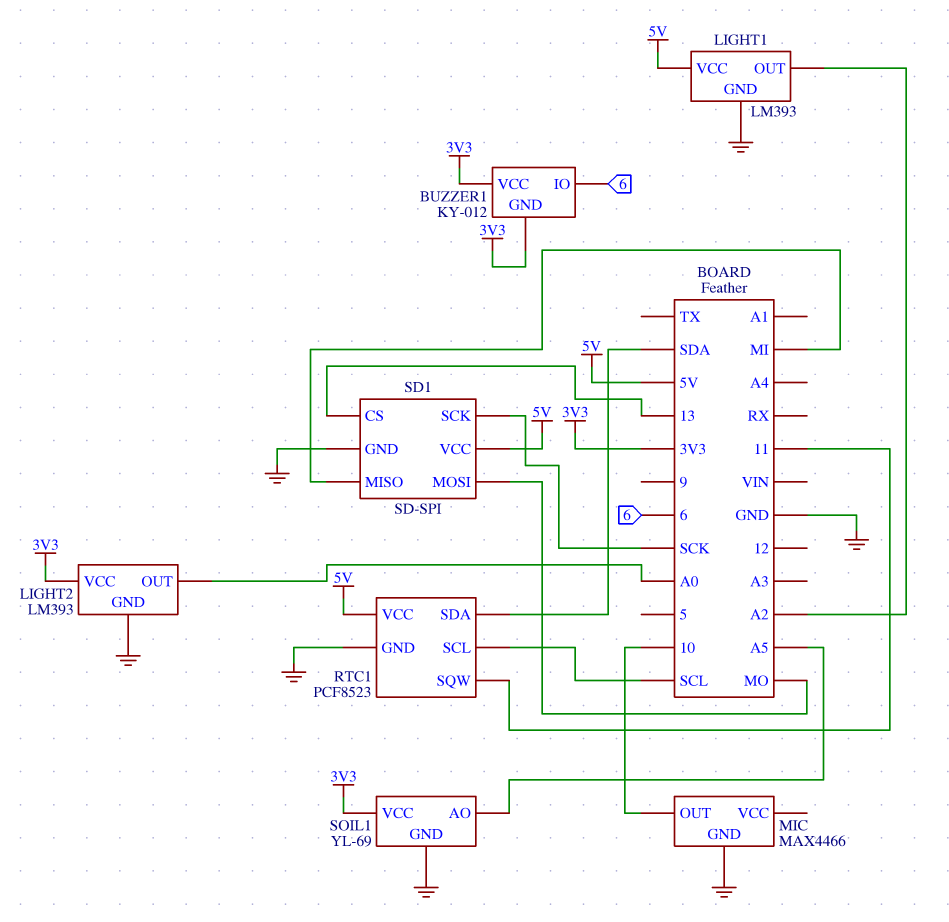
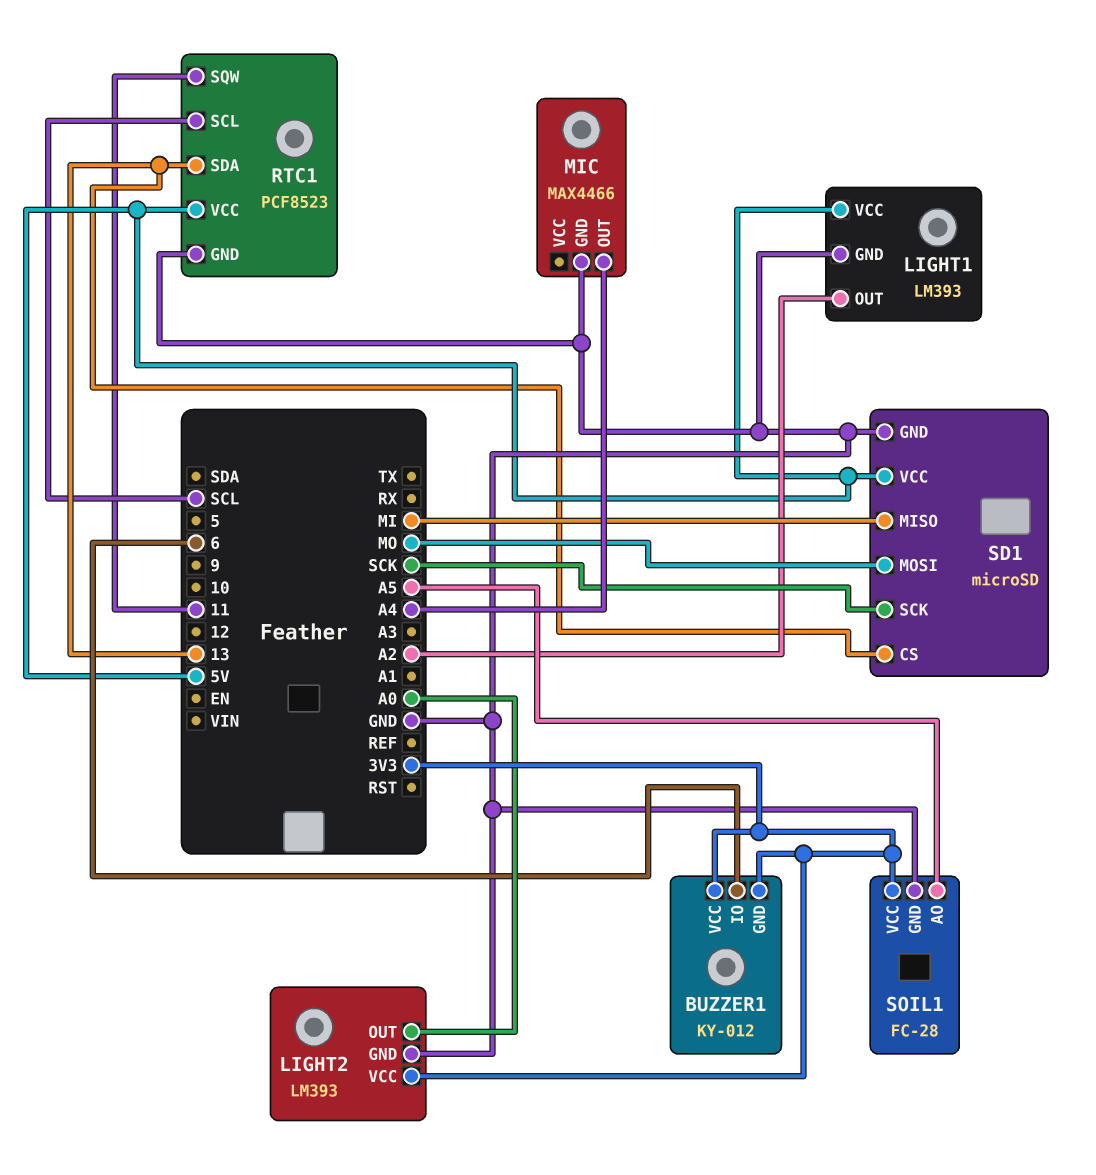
MIC pin OUT: 10 -> A4
RTC1 pin SDA: SDA -> 13
SD1: SD-SPI -> microSD
SOIL1: YL-69 -> FC-28

